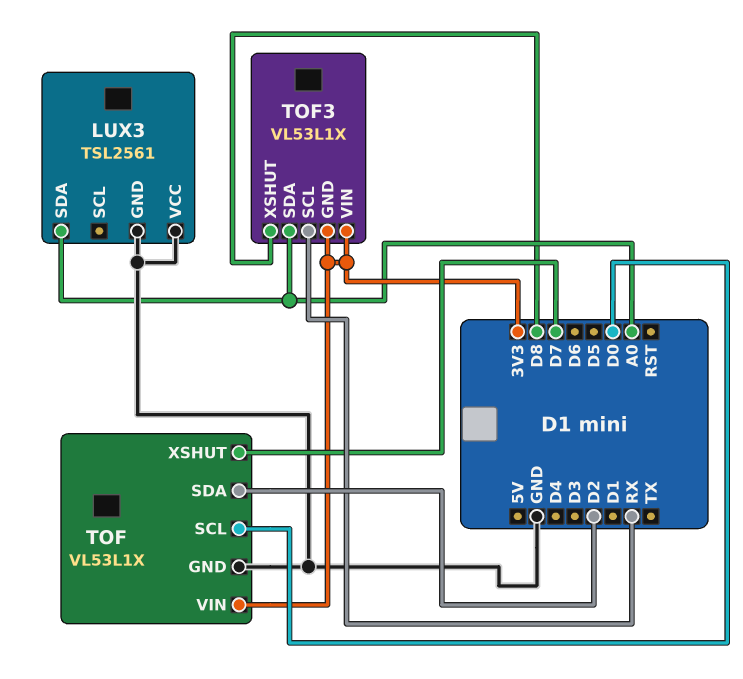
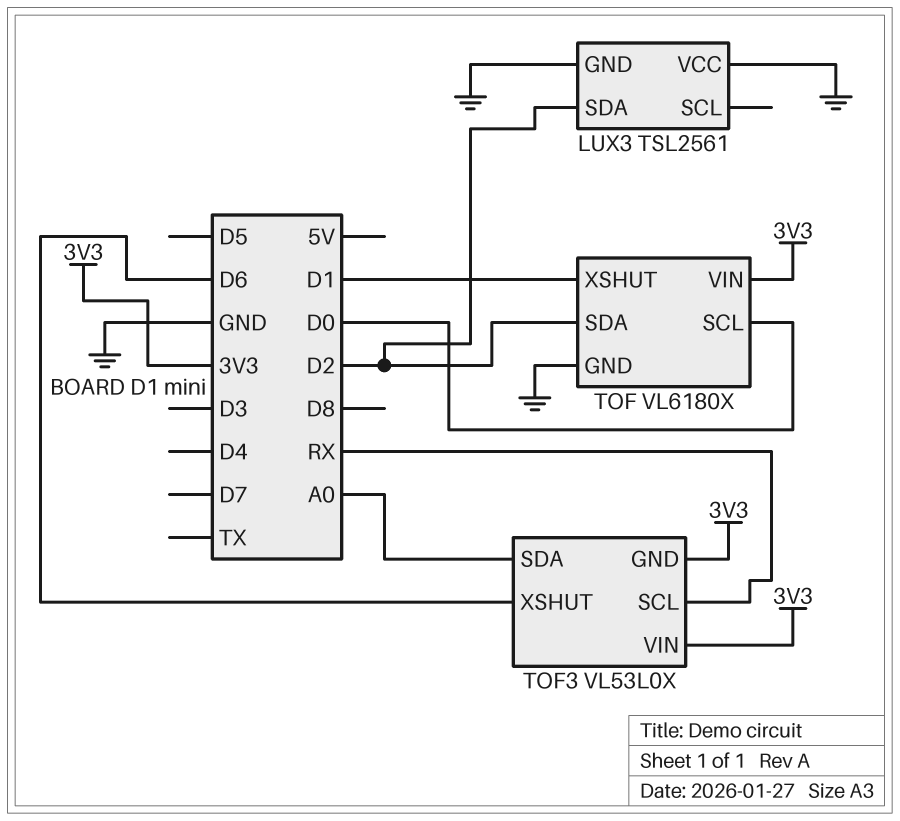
LUX3 pin SDA: A0 -> D2
TOF: VL53L1X -> VL6180X
TOF pin XSHUT: D7 -> D1
TOF3: VL53L1X -> VL53L0X
TOF3 pin XSHUT: D8 -> D6

